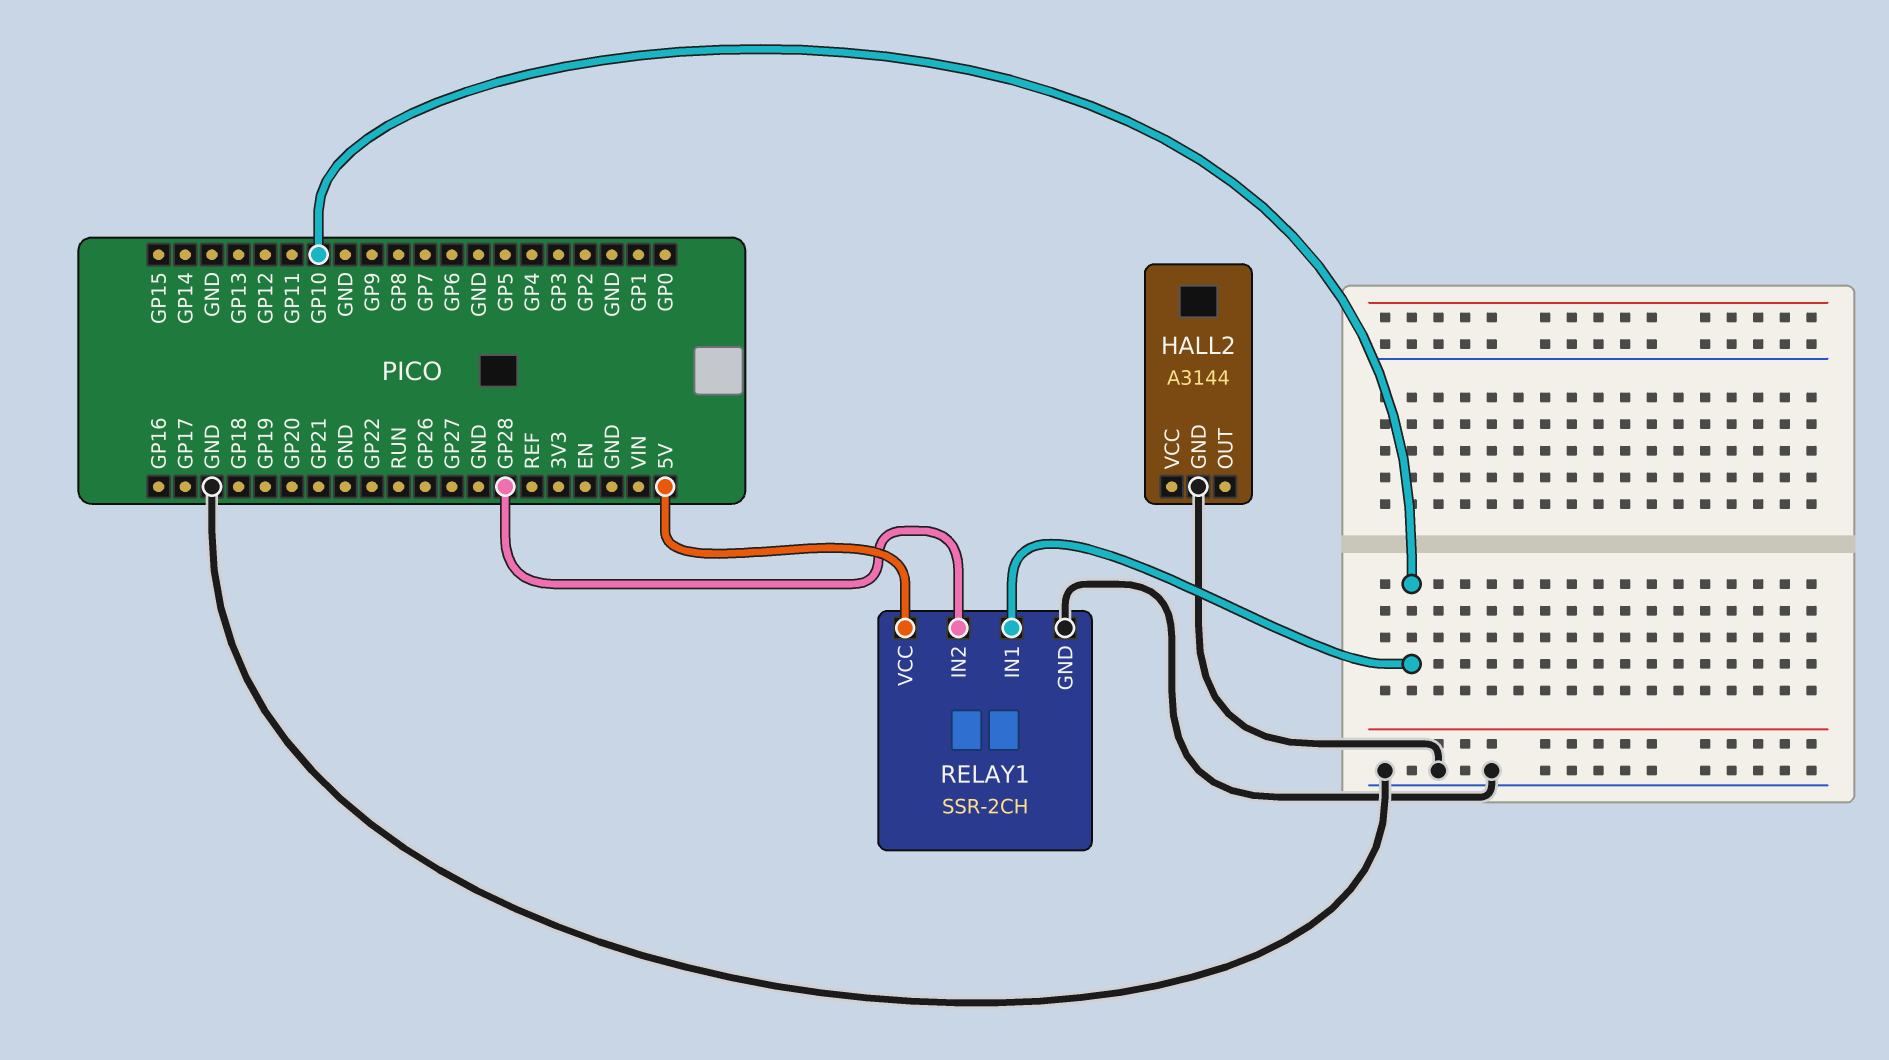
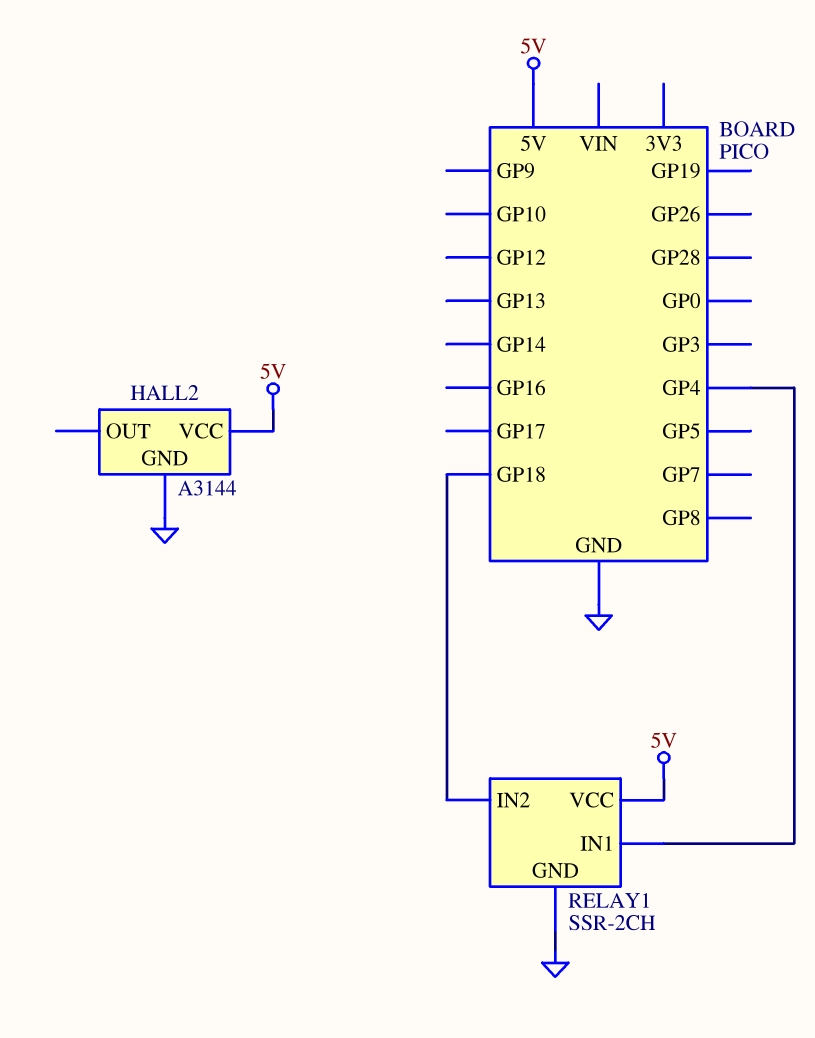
HALL2 pin VCC: none -> 5V
RELAY1 pin IN1: GP10 -> GP4
RELAY1 pin IN2: GP28 -> GP18

